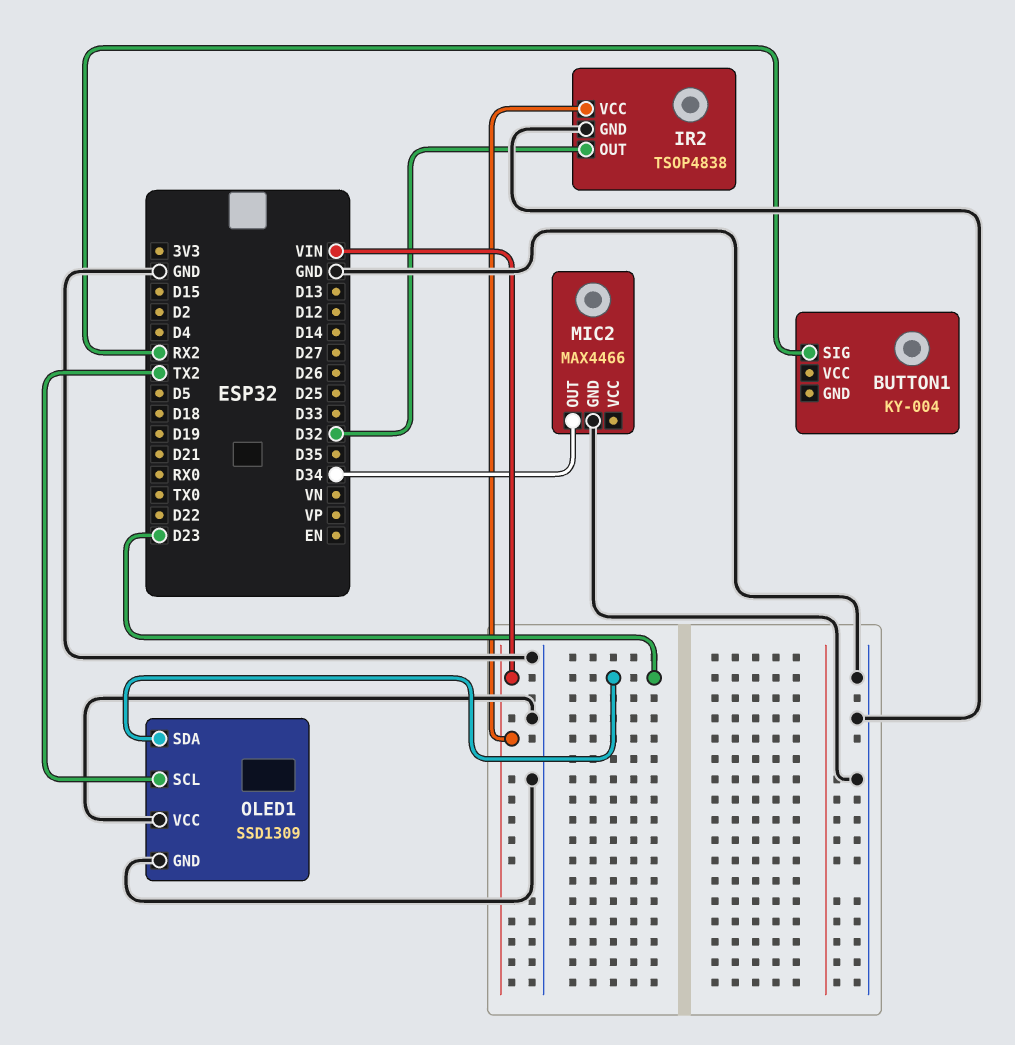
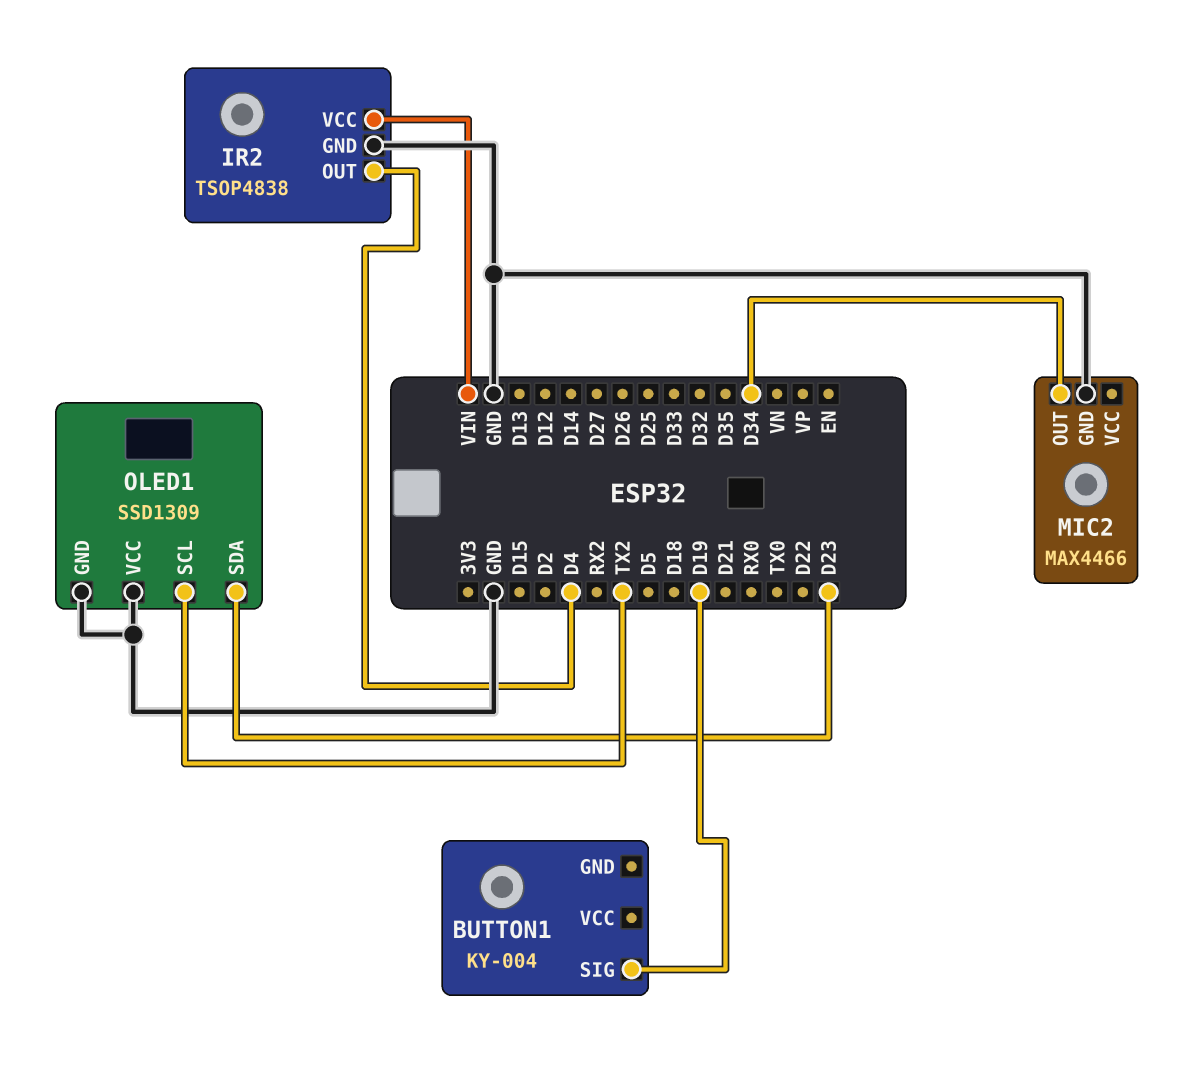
BUTTON1 pin SIG: RX2 -> D19
IR2 pin OUT: D32 -> D4

